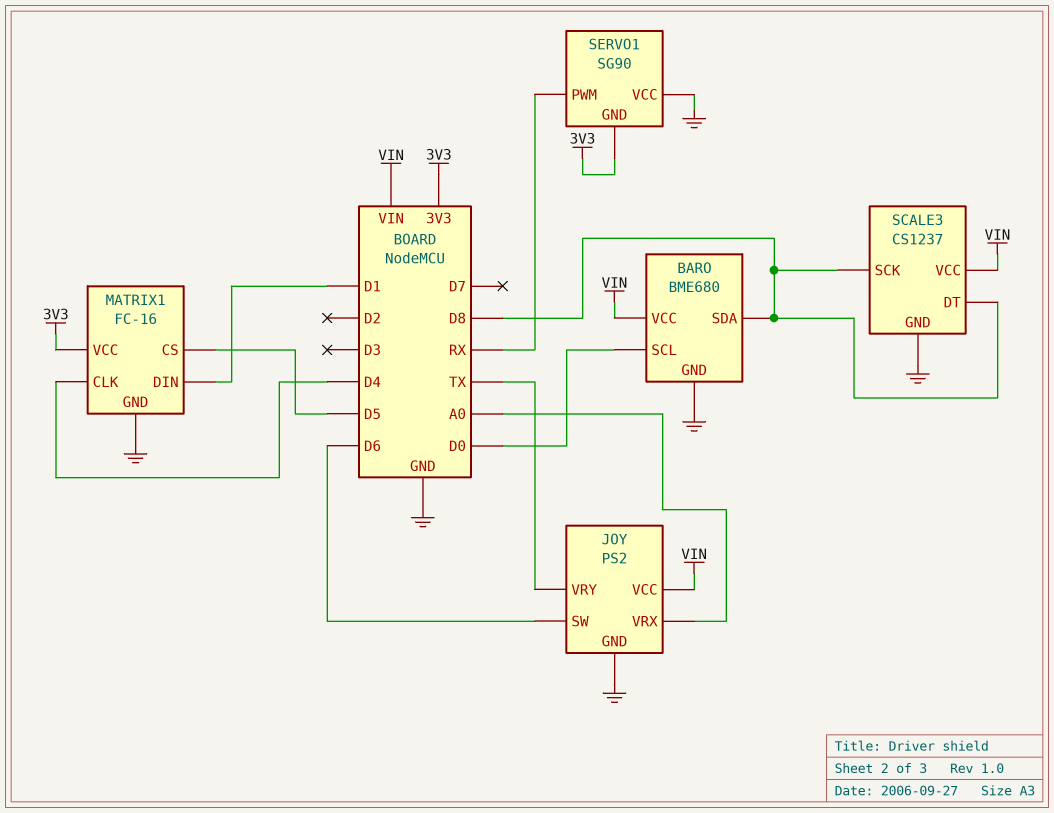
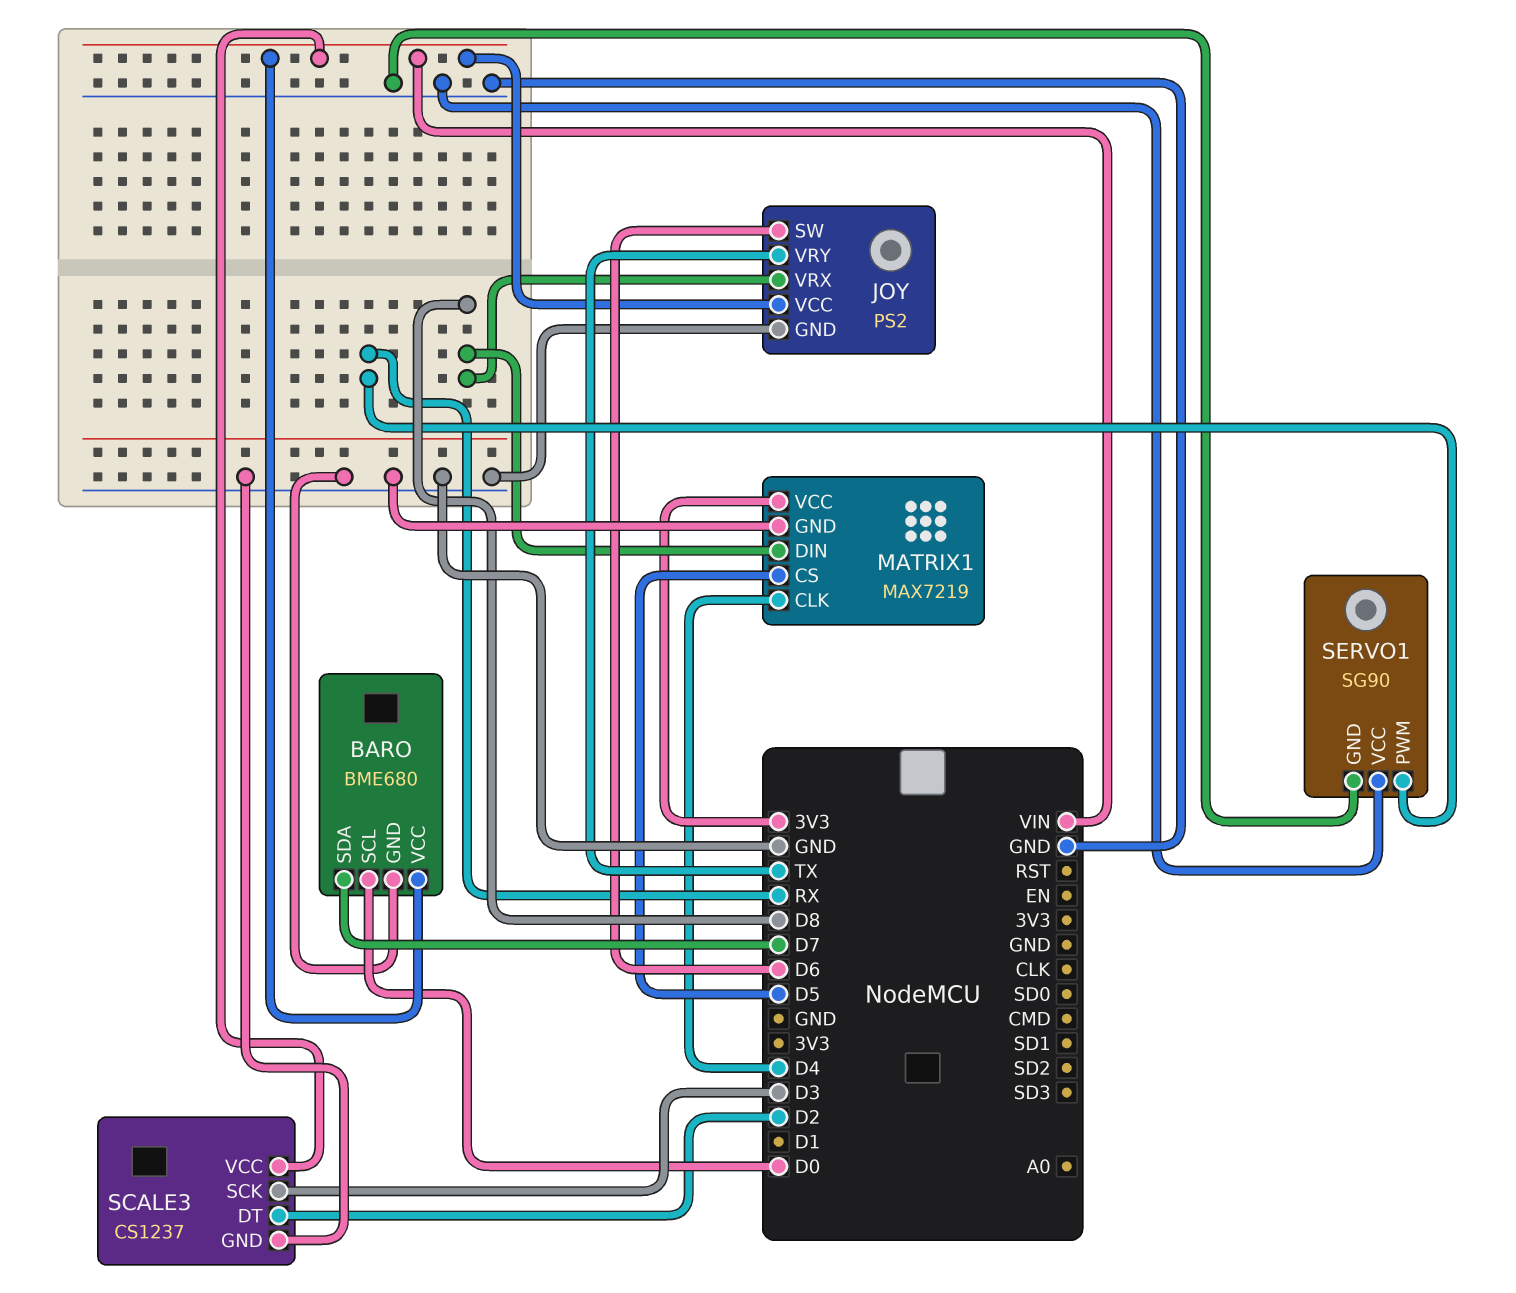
BARO pin SDA: D8 -> D7
JOY pin VRX: A0 -> D8
MATRIX1: FC-16 -> MAX7219
MATRIX1 pin DIN: D1 -> D8
SCALE3 pin DT: D8 -> D2
SCALE3 pin SCK: D8 -> D3
SERVO1 pin GND: 3V3 -> GND

